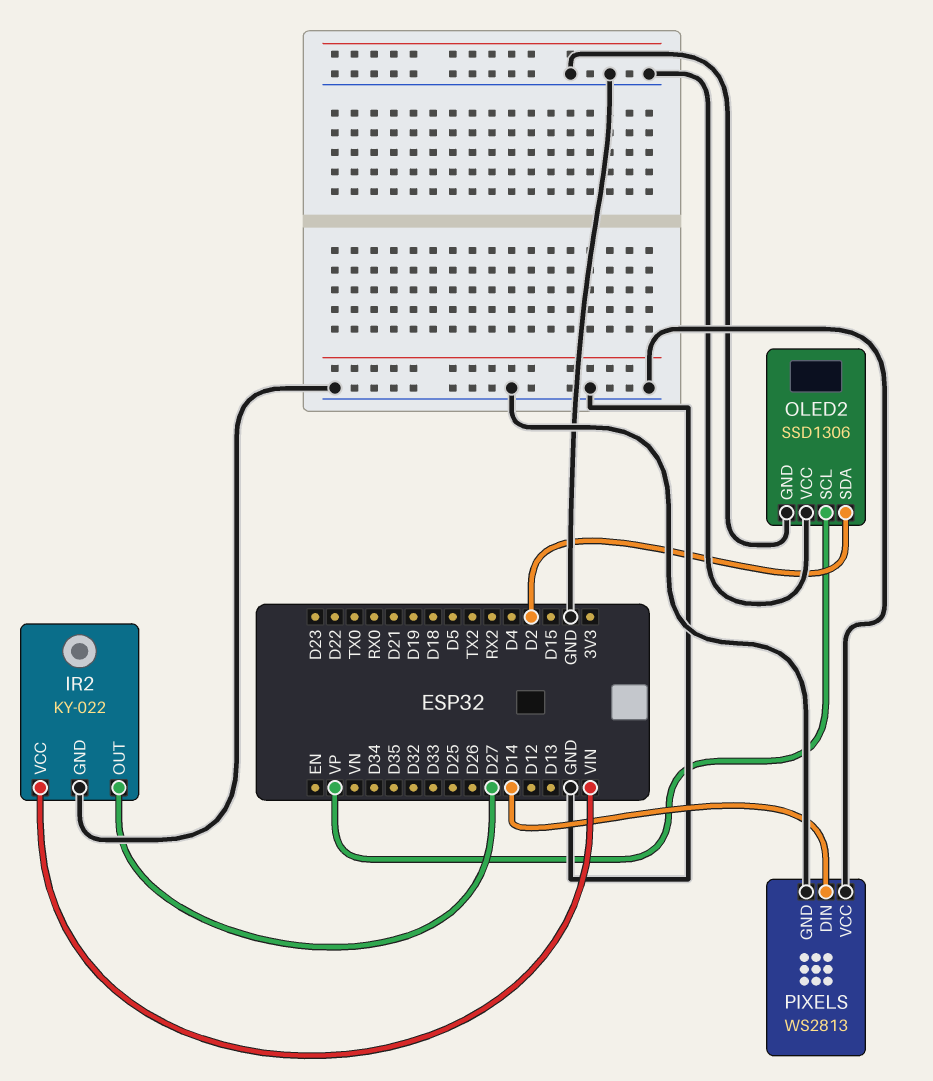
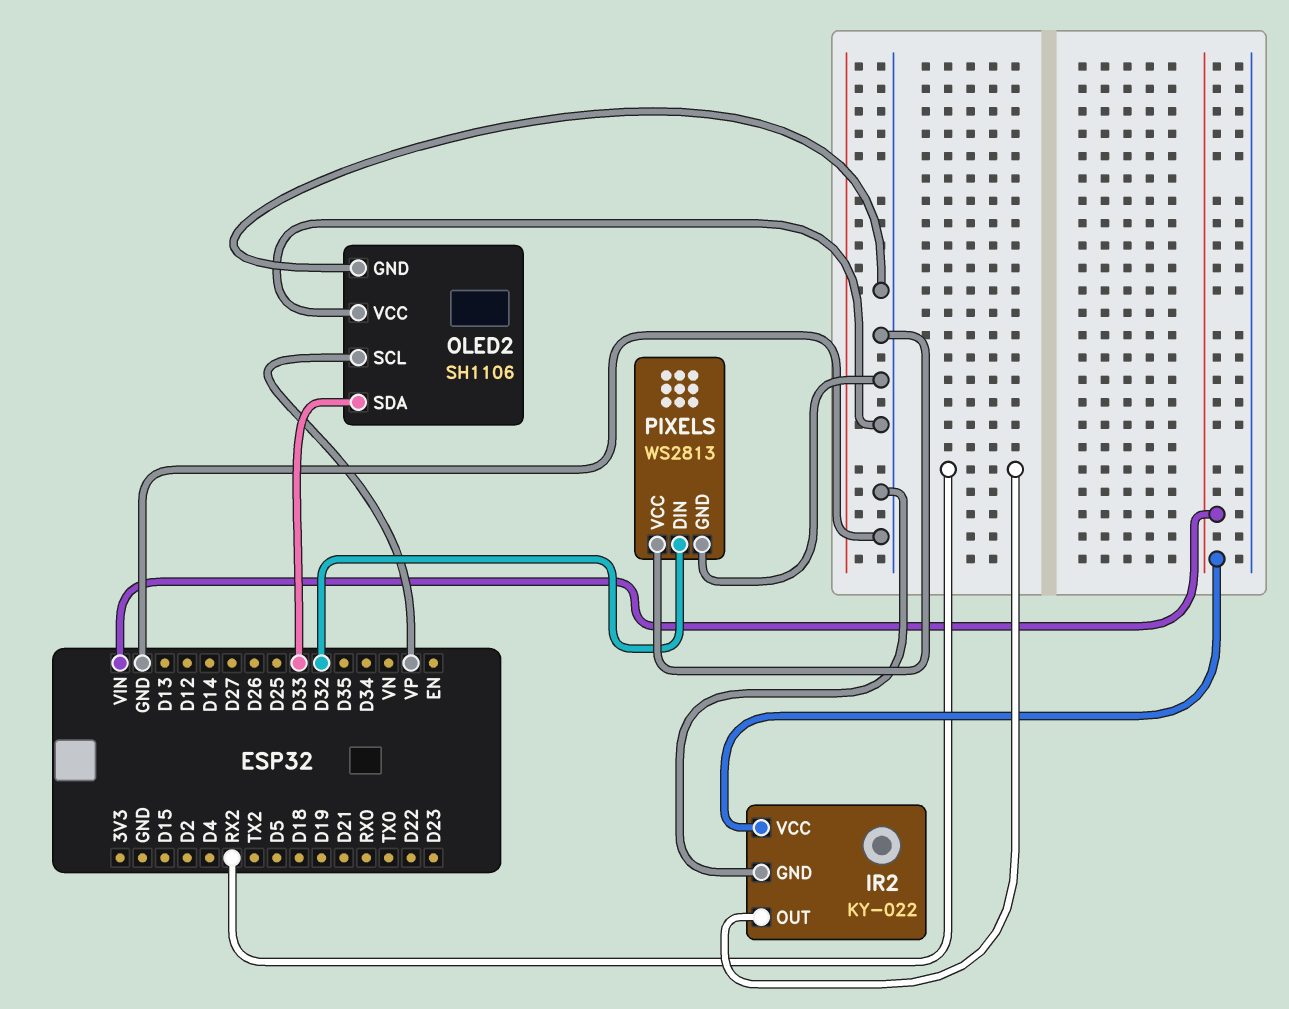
IR2 pin OUT: D27 -> RX2
OLED2: SSD1306 -> SH1106
OLED2 pin SDA: D2 -> D33
PIXELS pin DIN: D14 -> D32

